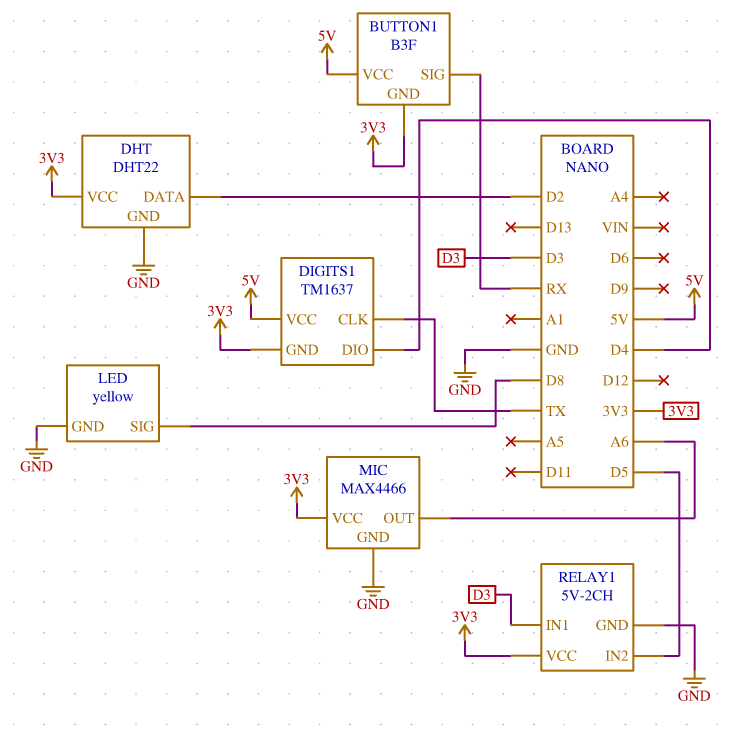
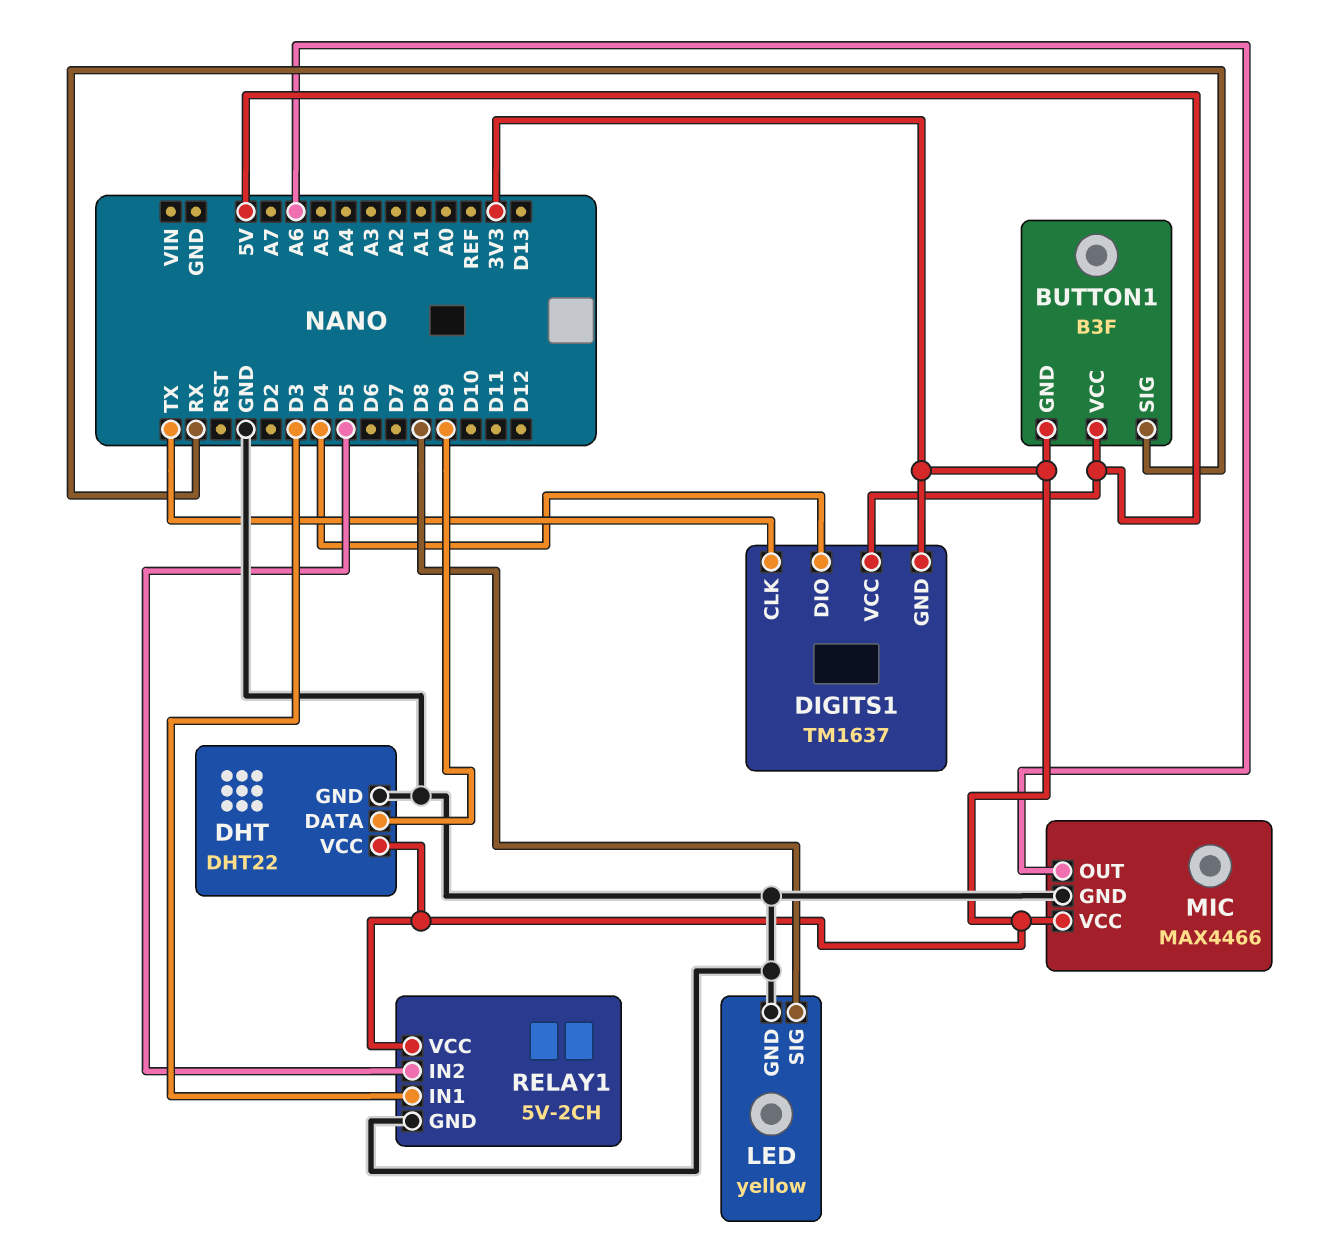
DHT pin DATA: D2 -> D9

